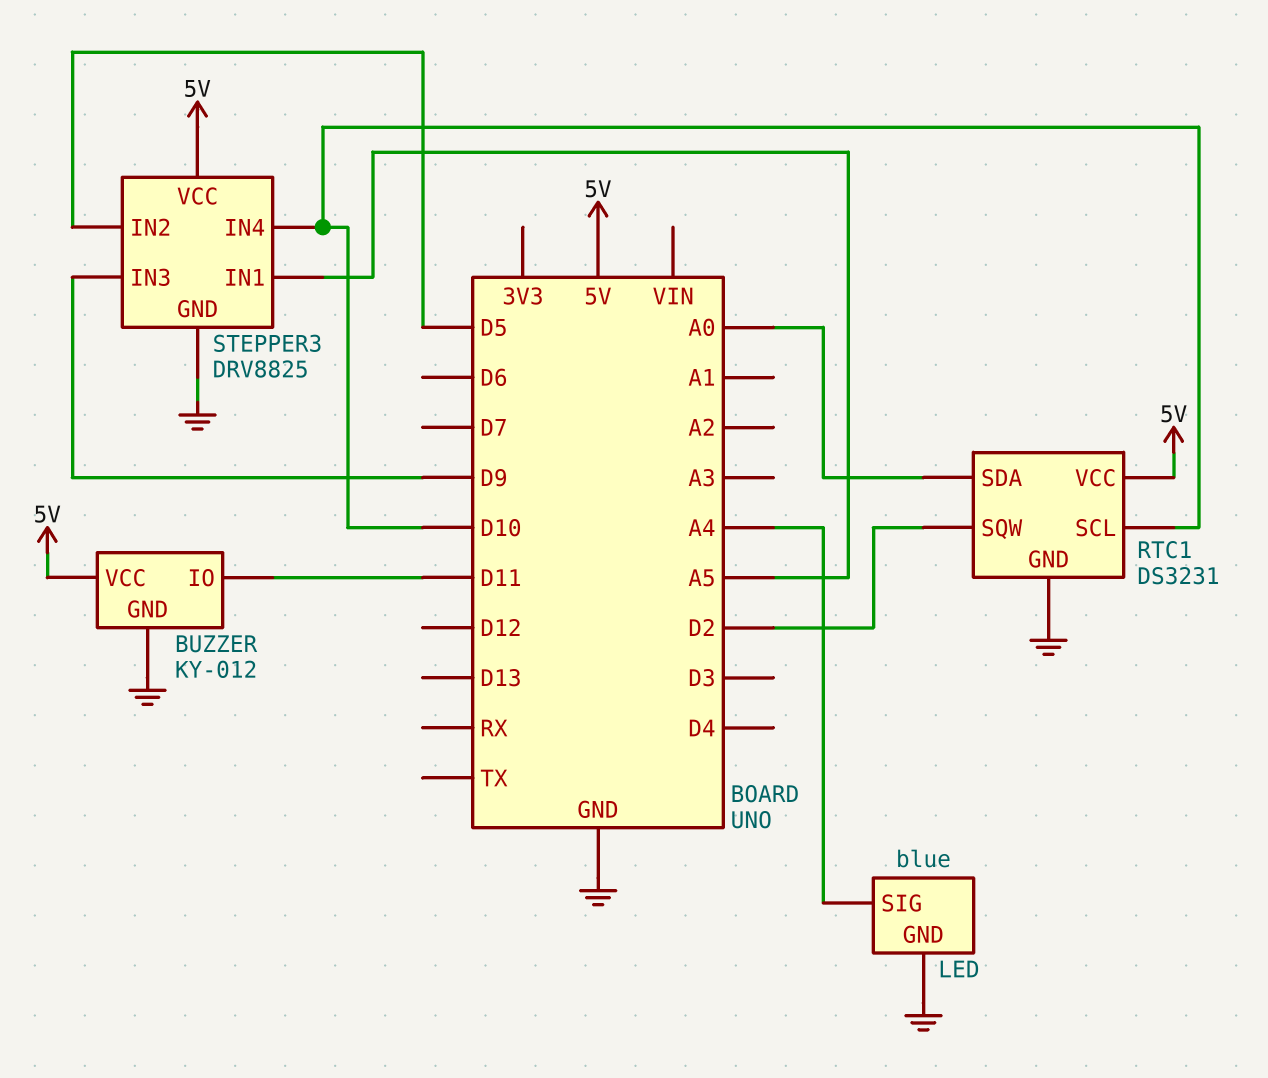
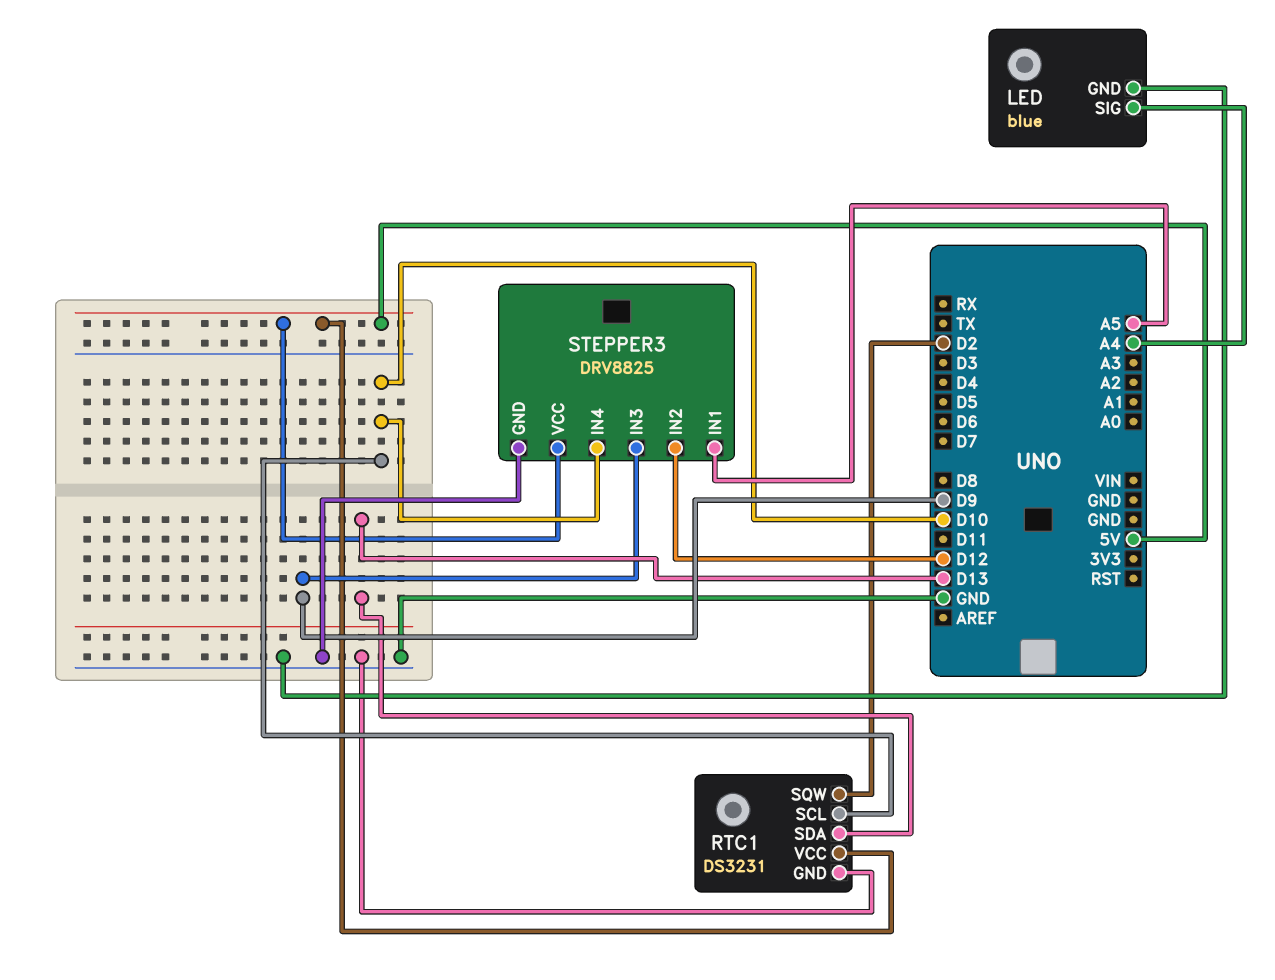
BUZZER: KY-012 -> none
BUZZER pin GND: GND -> none
BUZZER pin IO: D11 -> none
BUZZER pin VCC: 5V -> none
RTC1 pin SDA: A0 -> D13
STEPPER3 pin IN2: D5 -> D12

